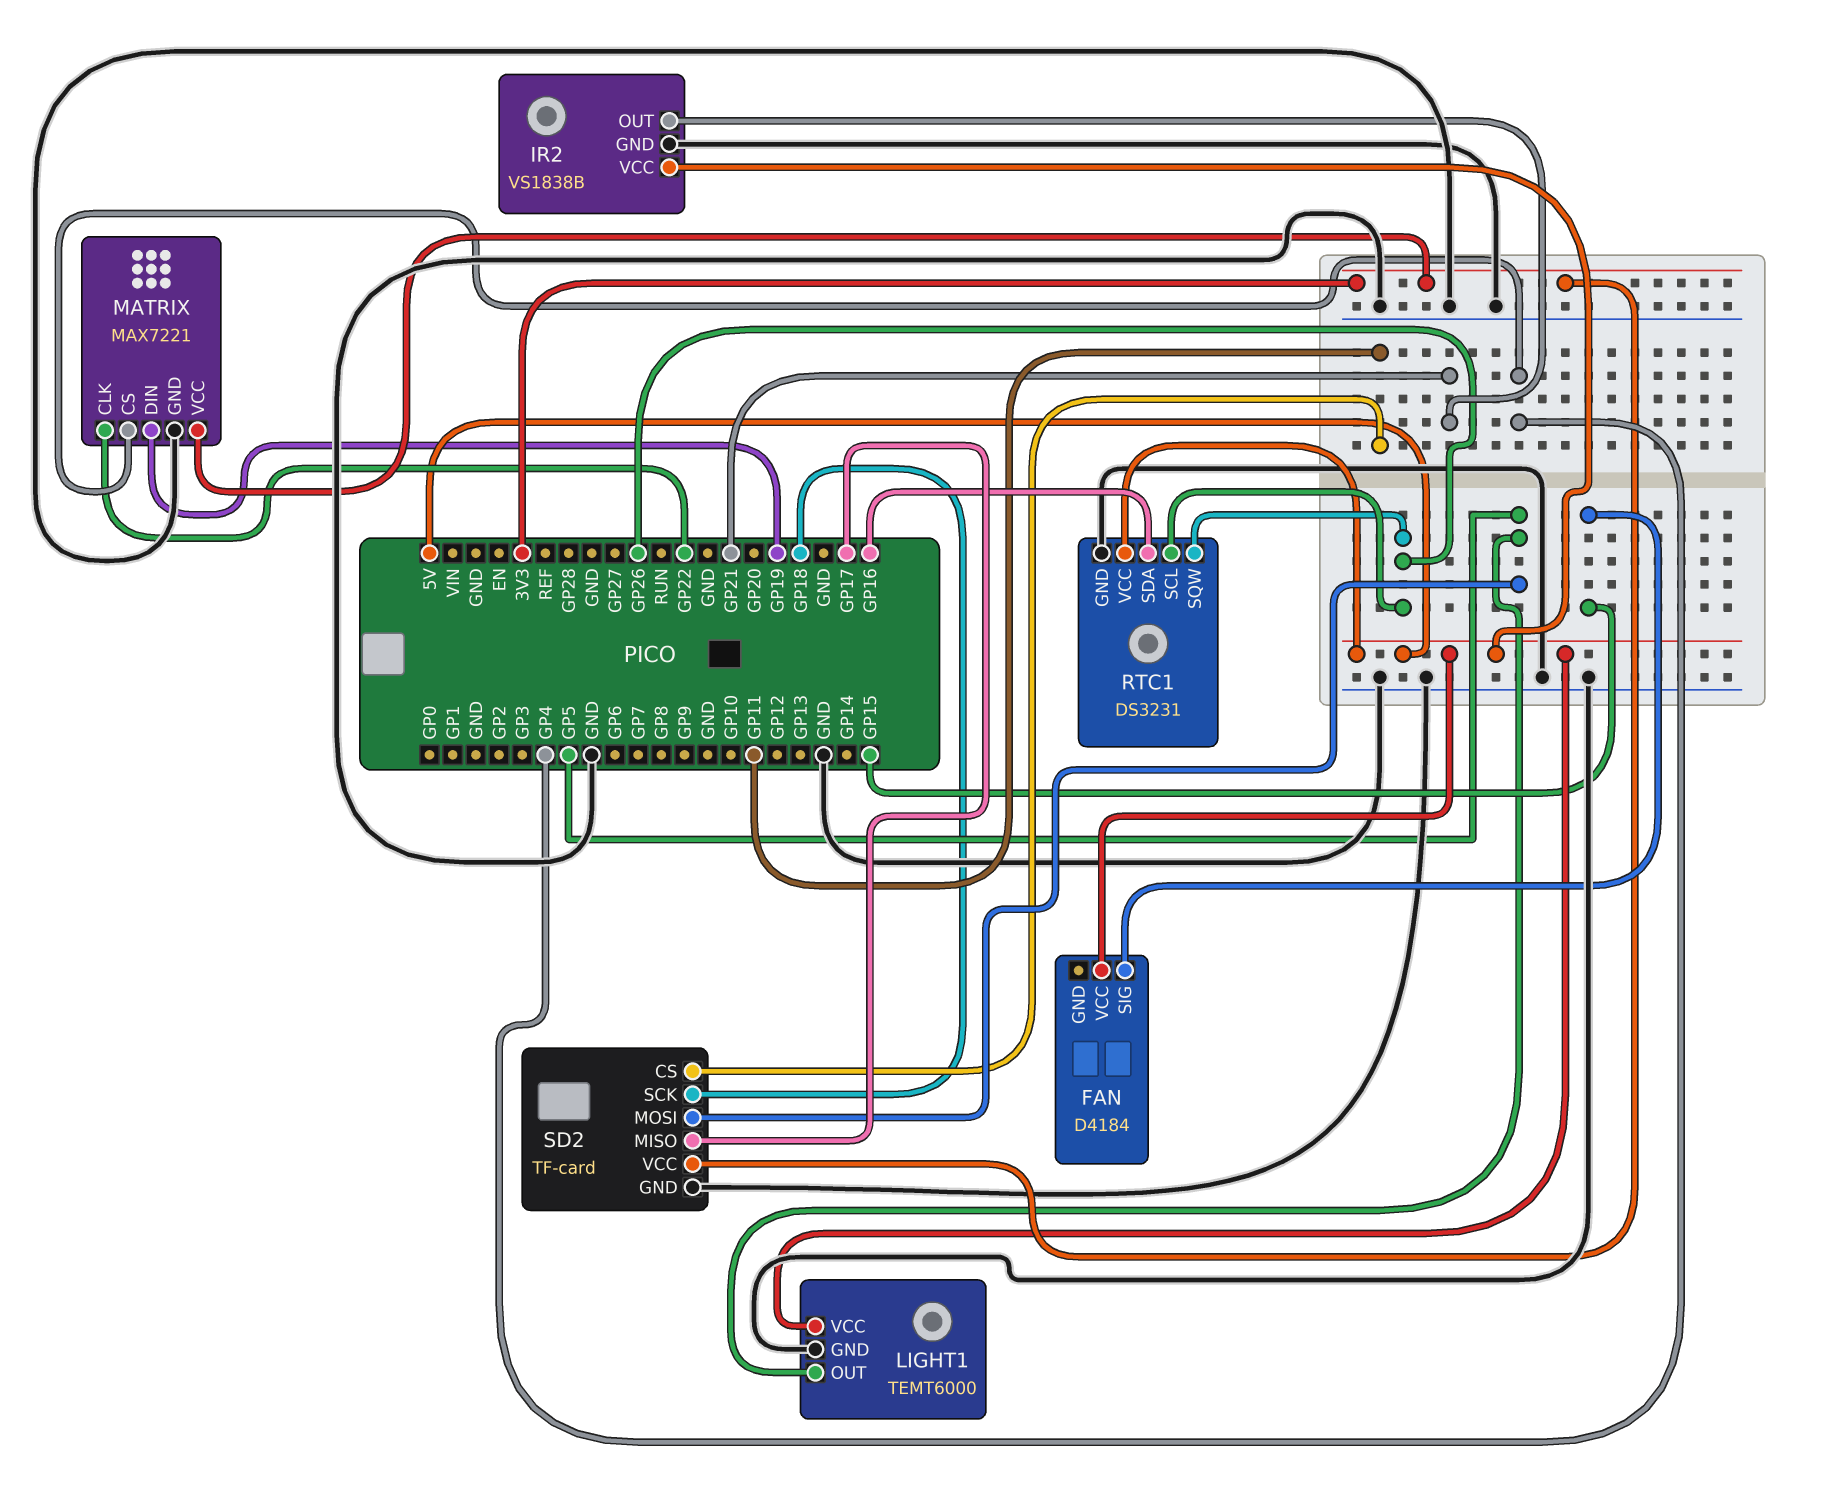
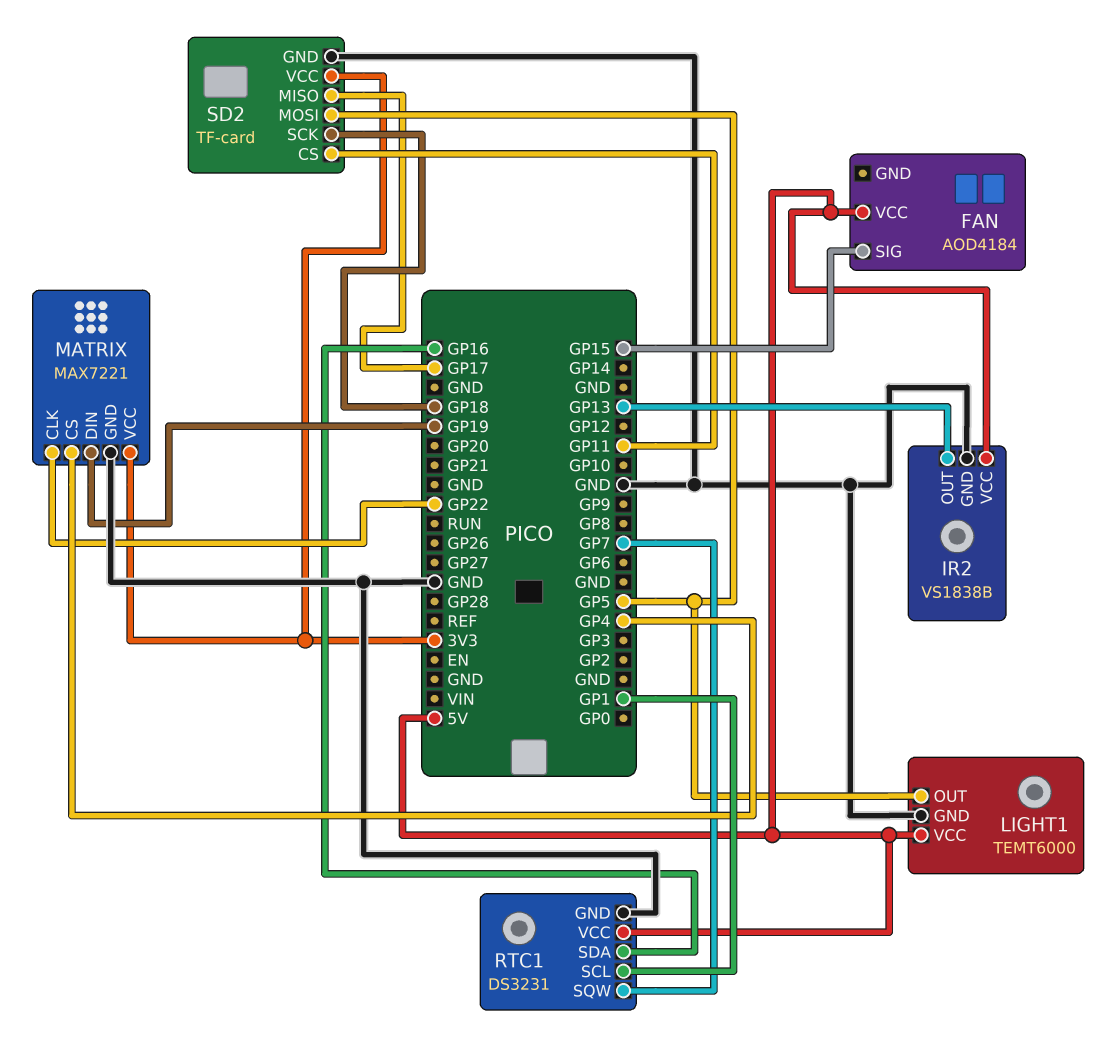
FAN: D4184 -> AOD4184
IR2 pin OUT: GP21 -> GP13
RTC1 pin SCL: GP26 -> GP1
RTC1 pin SQW: GP26 -> GP7

